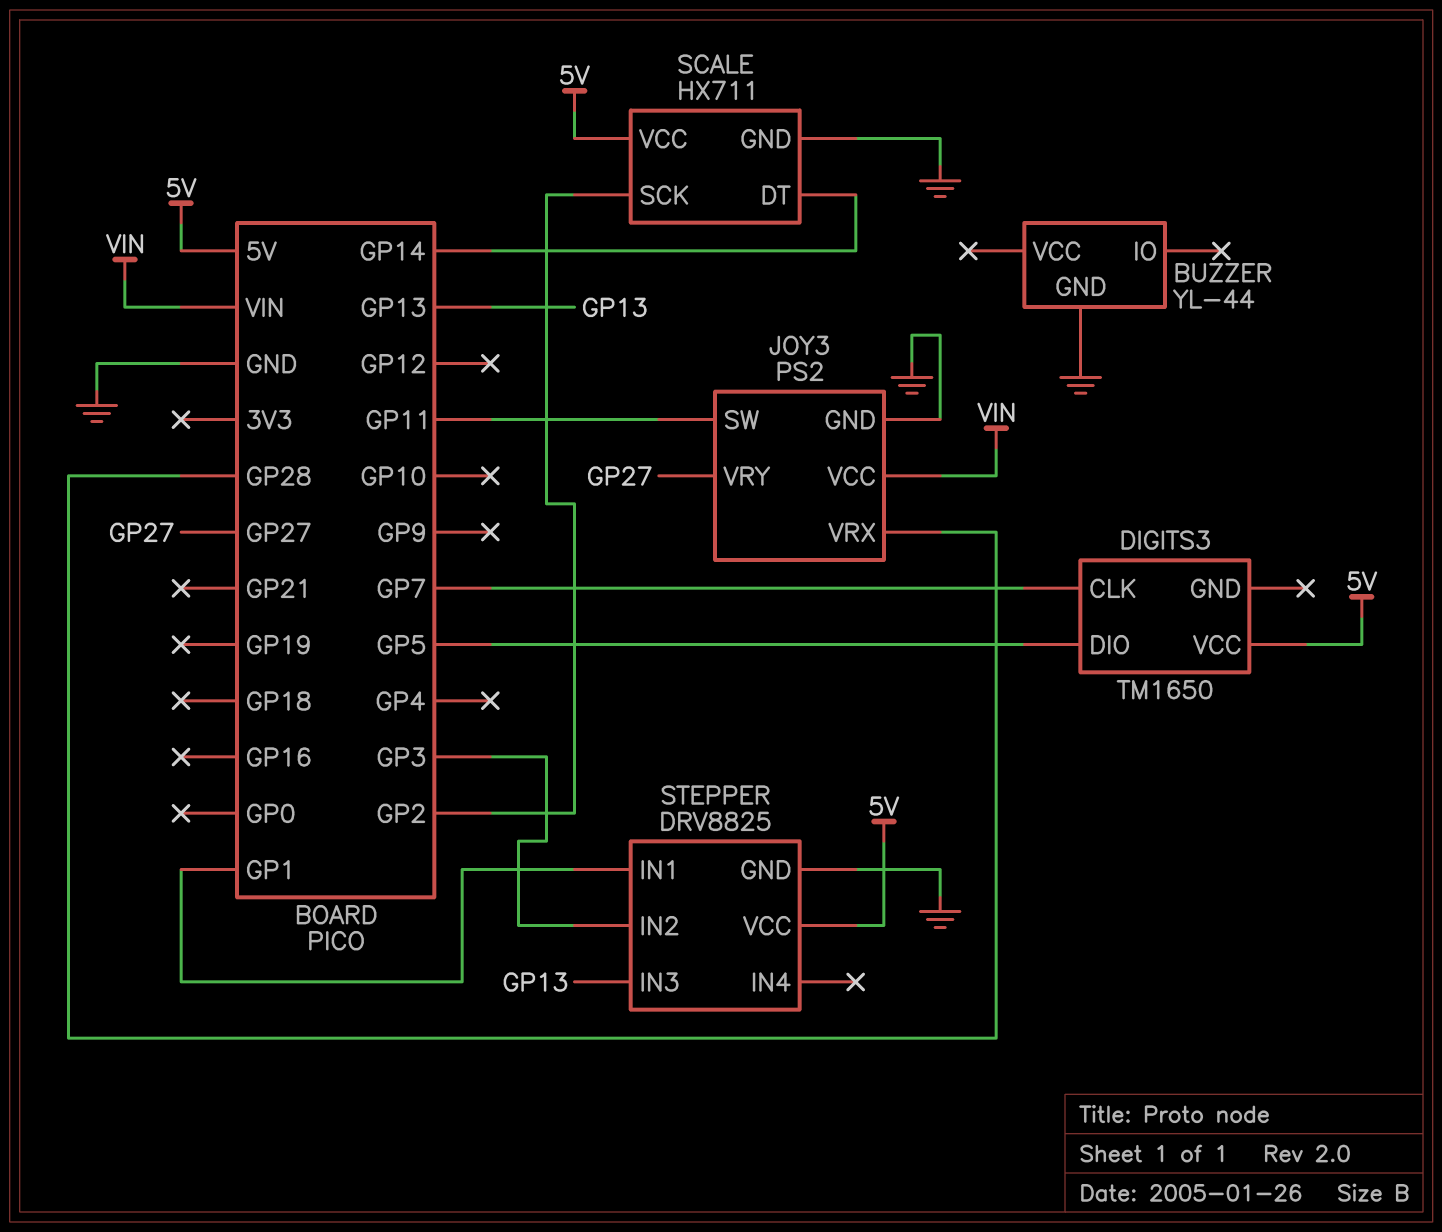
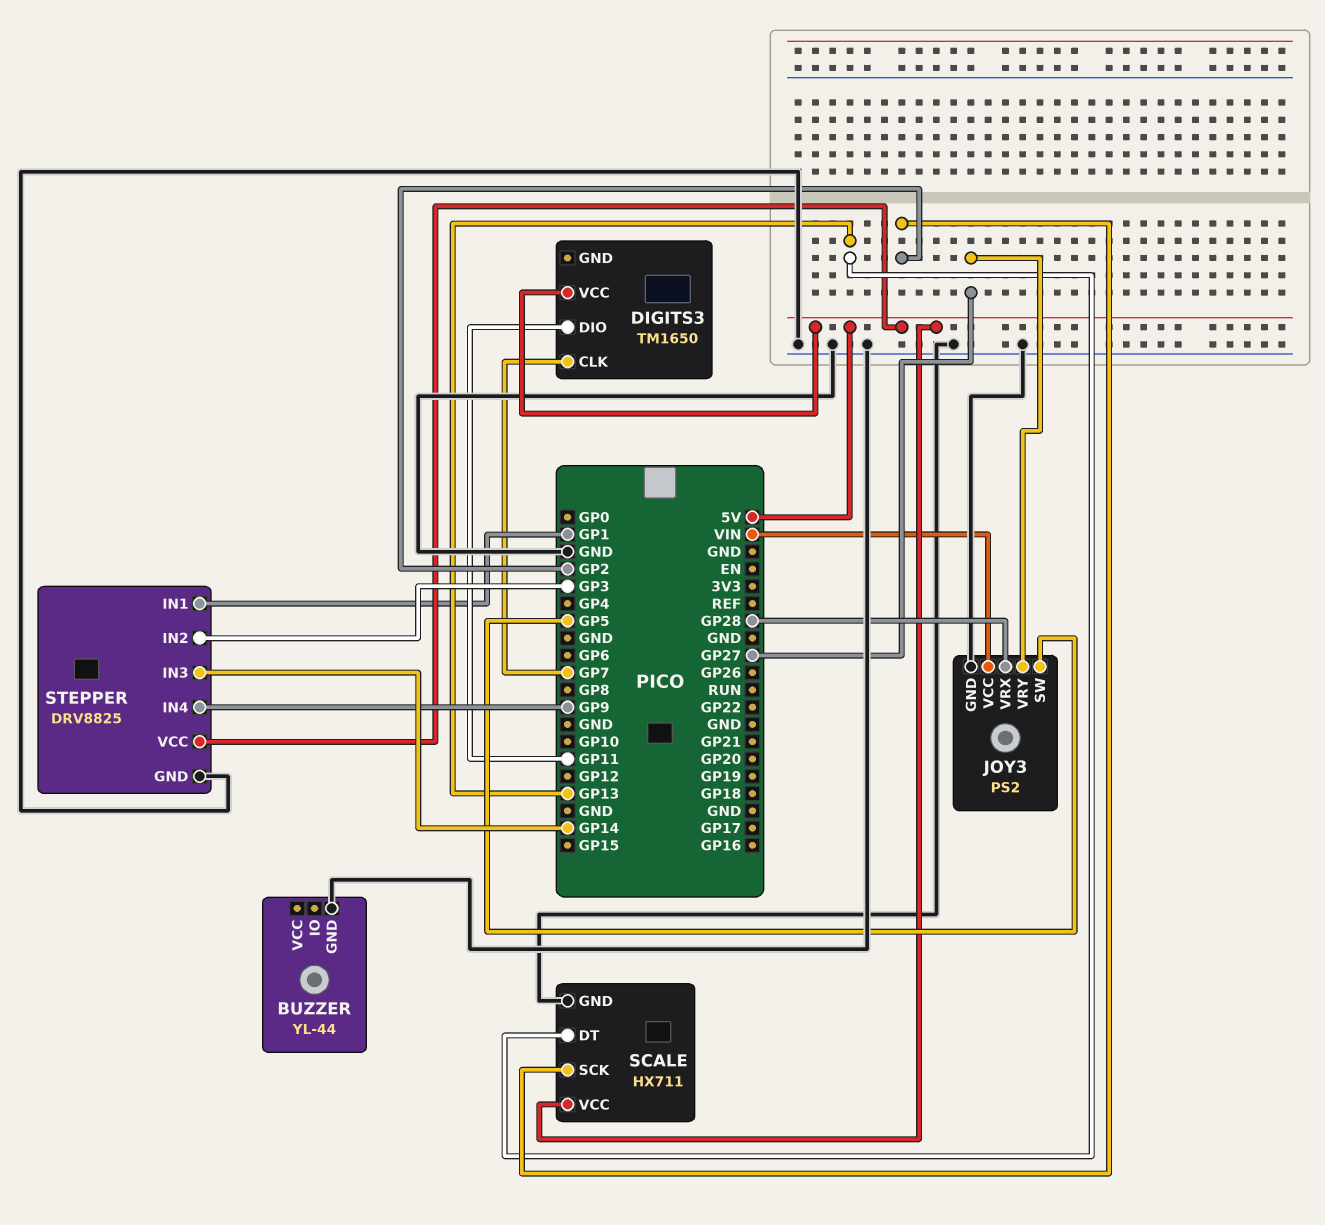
DIGITS3 pin DIO: GP5 -> GP11
JOY3 pin SW: GP11 -> GP5
SCALE pin DT: GP14 -> GP13
STEPPER pin IN3: GP13 -> GP14
STEPPER pin IN4: none -> GP9

